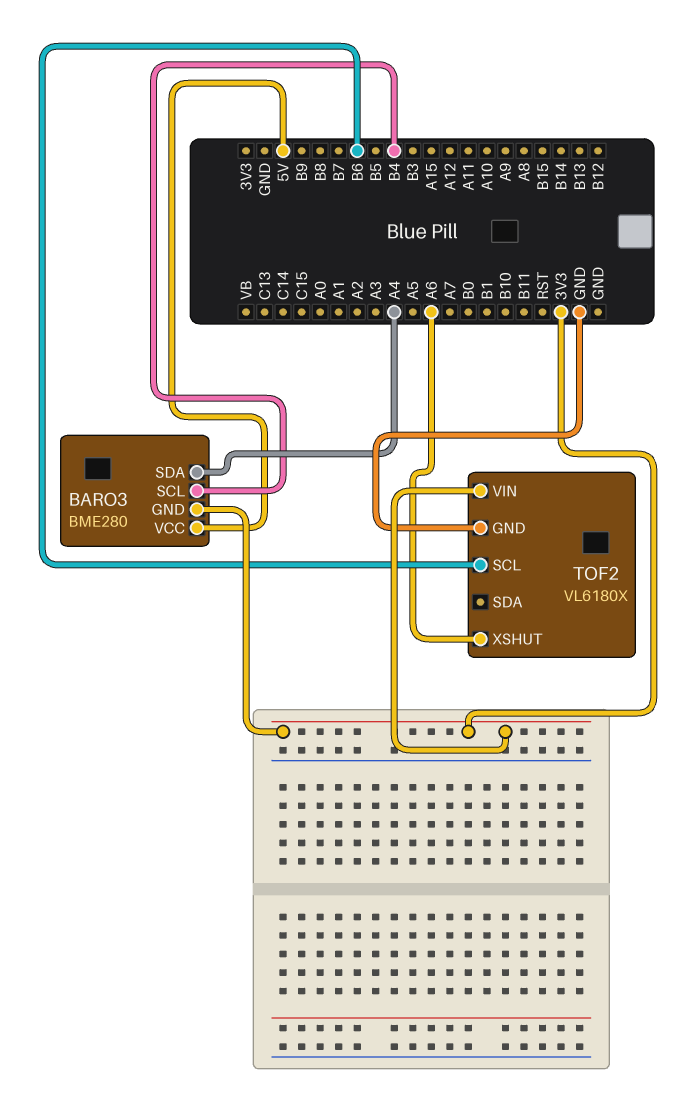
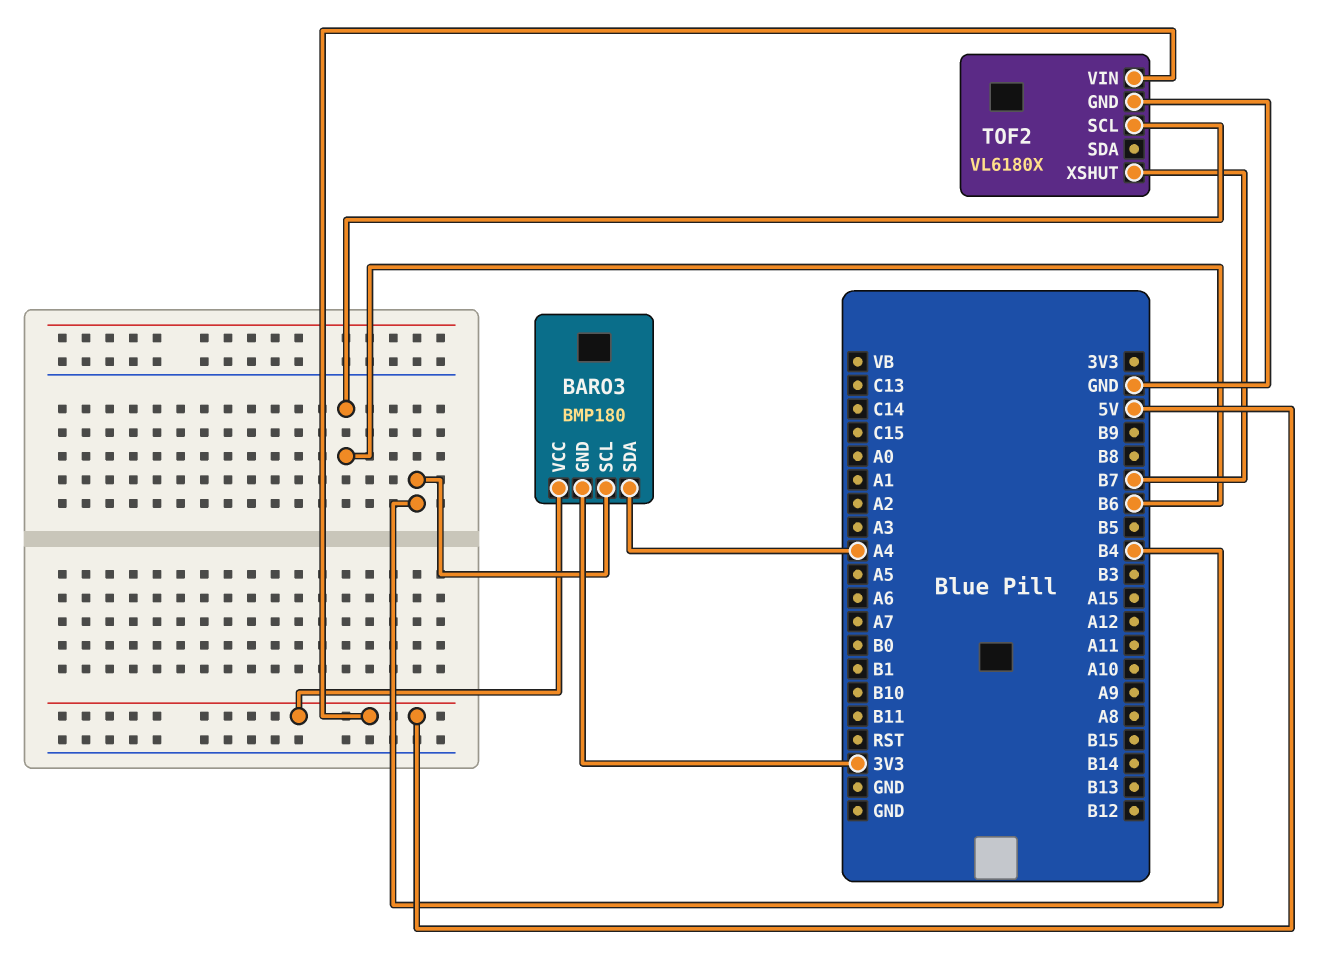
BARO3: BME280 -> BMP180
TOF2 pin VIN: 3V3 -> 5V
TOF2 pin XSHUT: A6 -> B7

